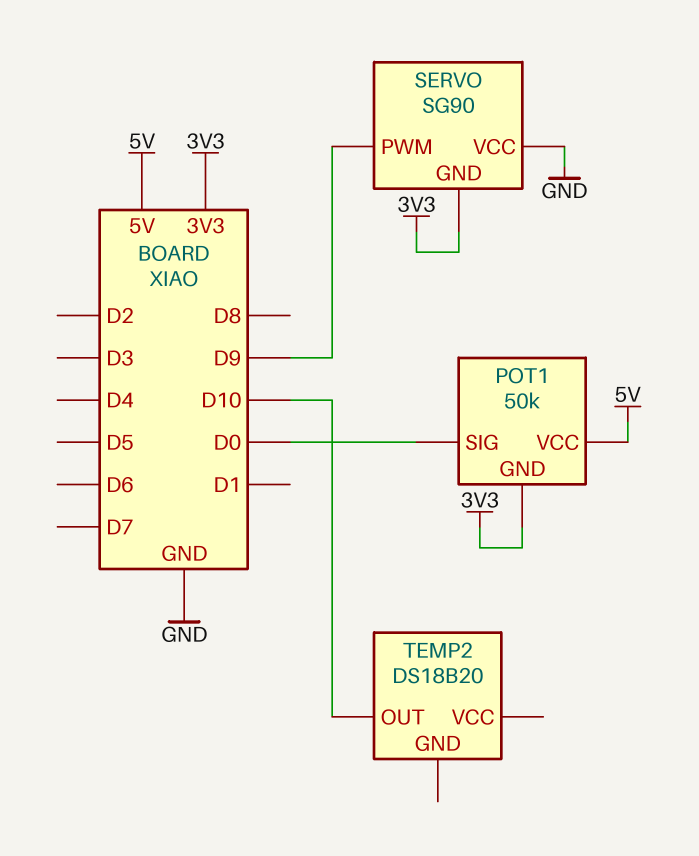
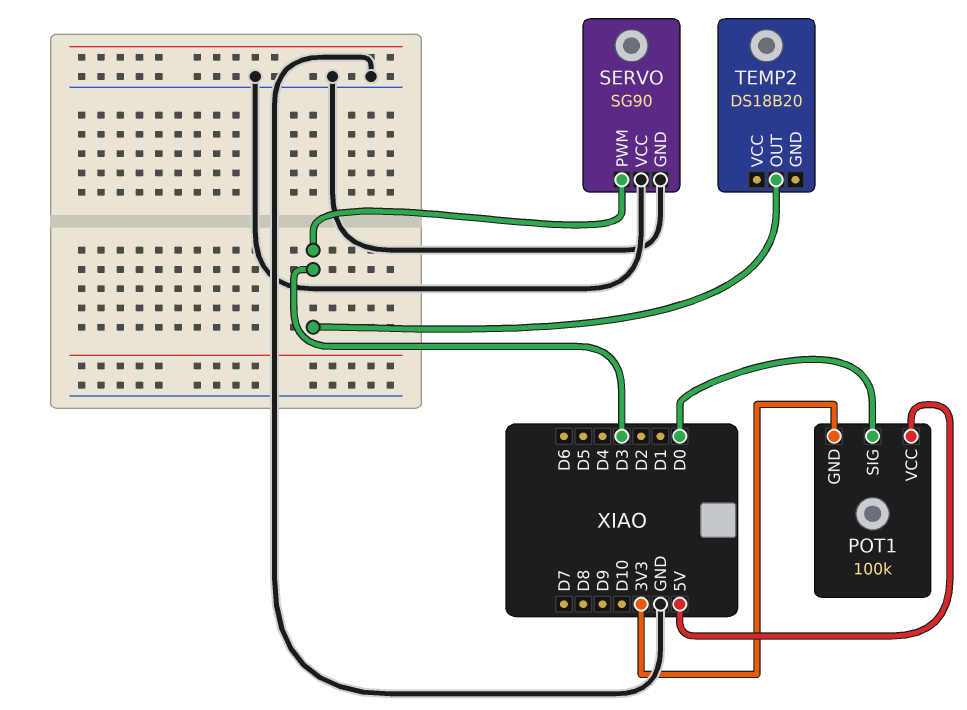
POT1: 50k -> 100k
SERVO pin GND: 3V3 -> GND
SERVO pin PWM: D9 -> D3
TEMP2 pin OUT: D10 -> D3

